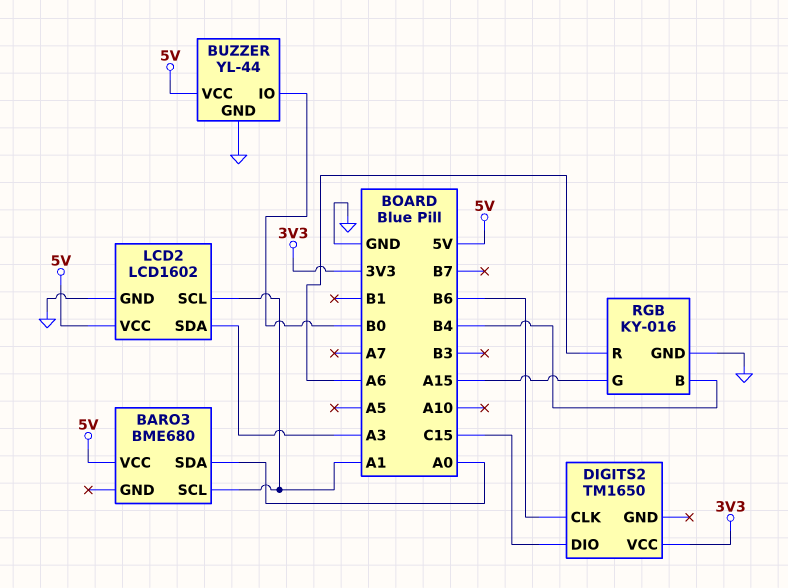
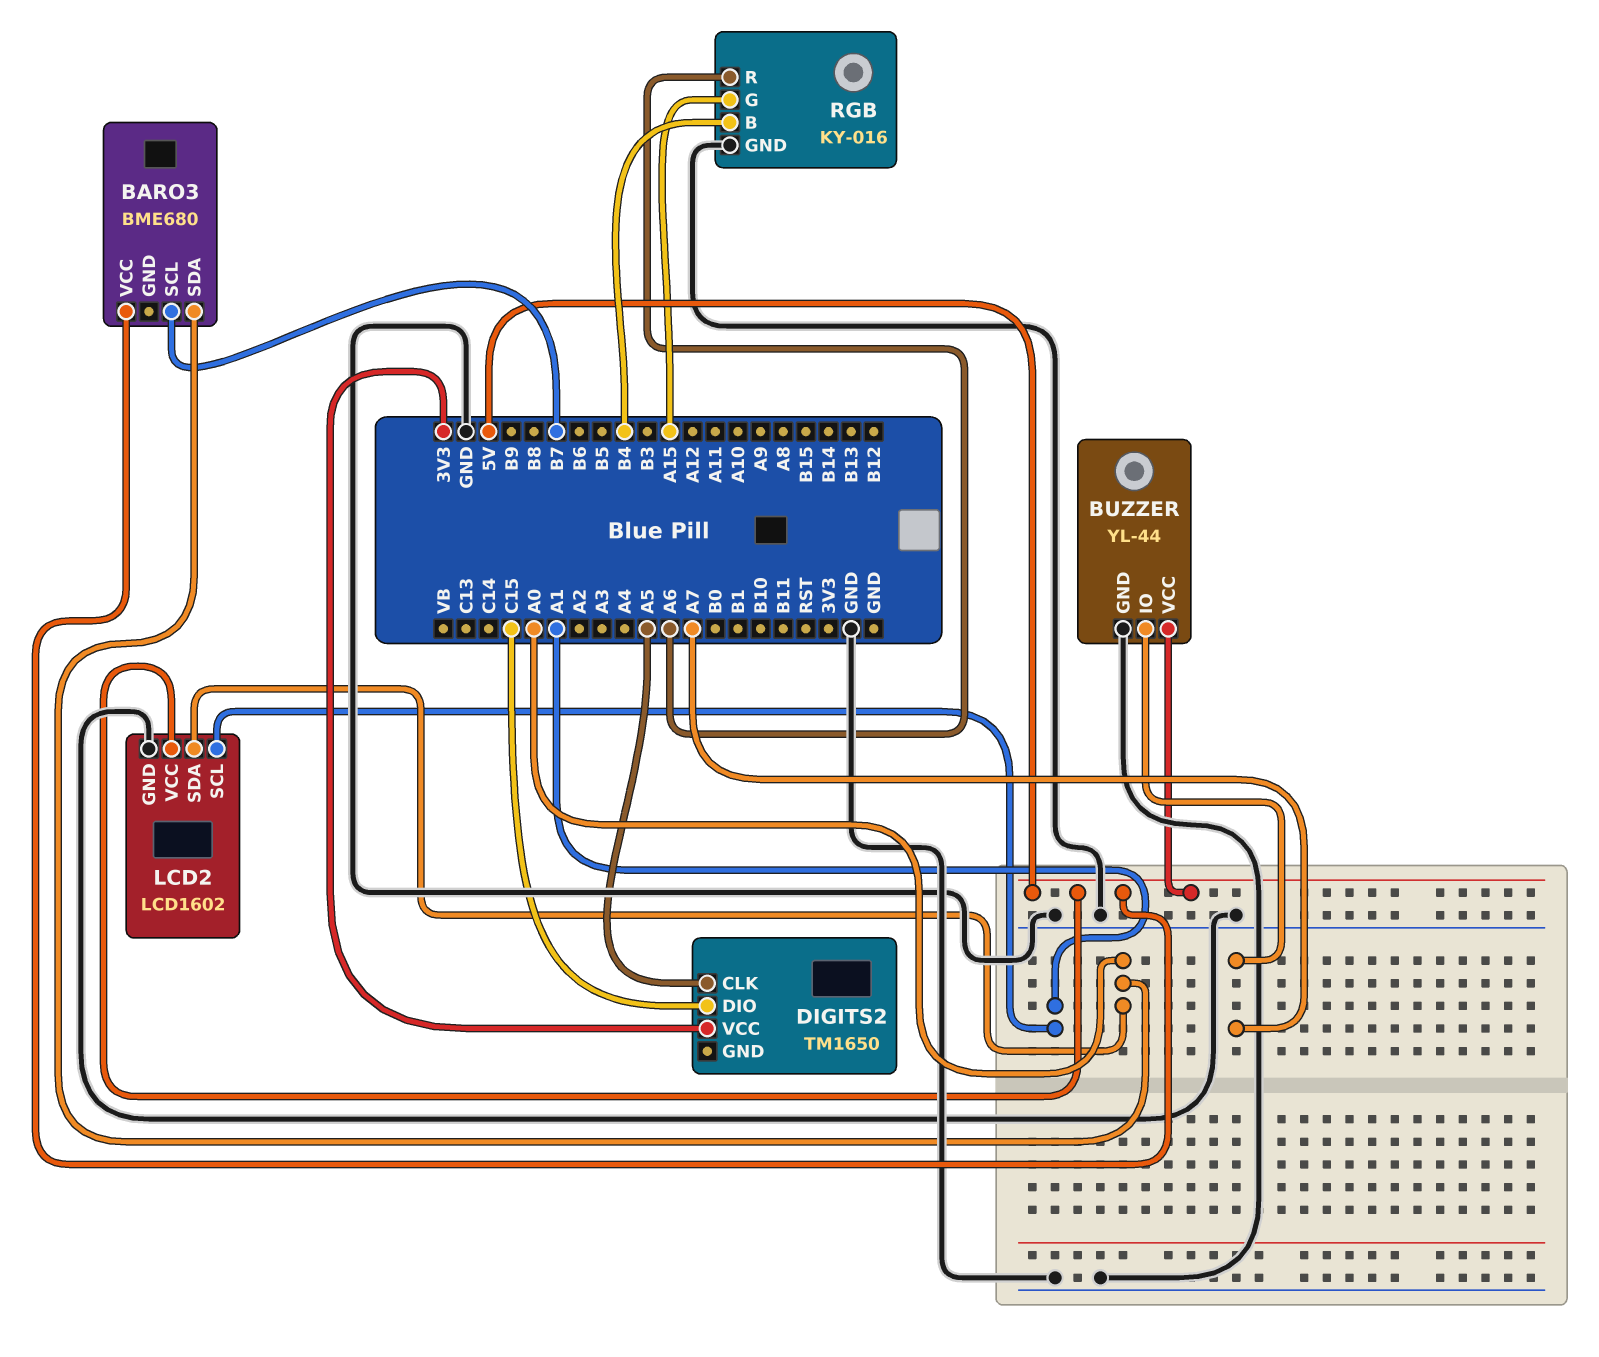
BARO3 pin SCL: A1 -> B7
BUZZER pin IO: B0 -> A7
DIGITS2 pin CLK: B6 -> A5
LCD2 pin SDA: A3 -> A0

